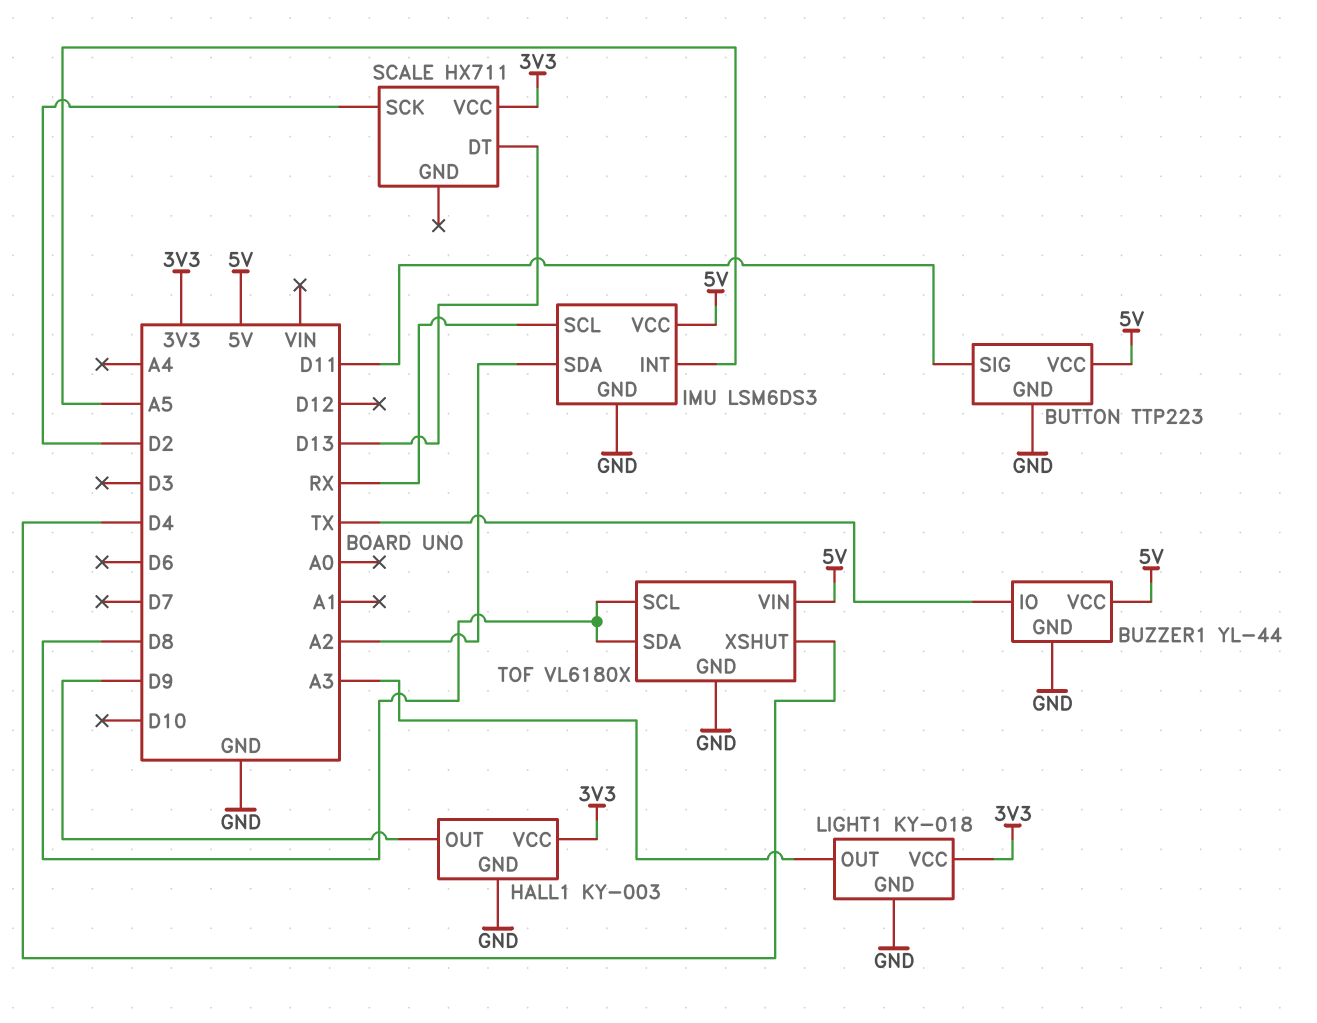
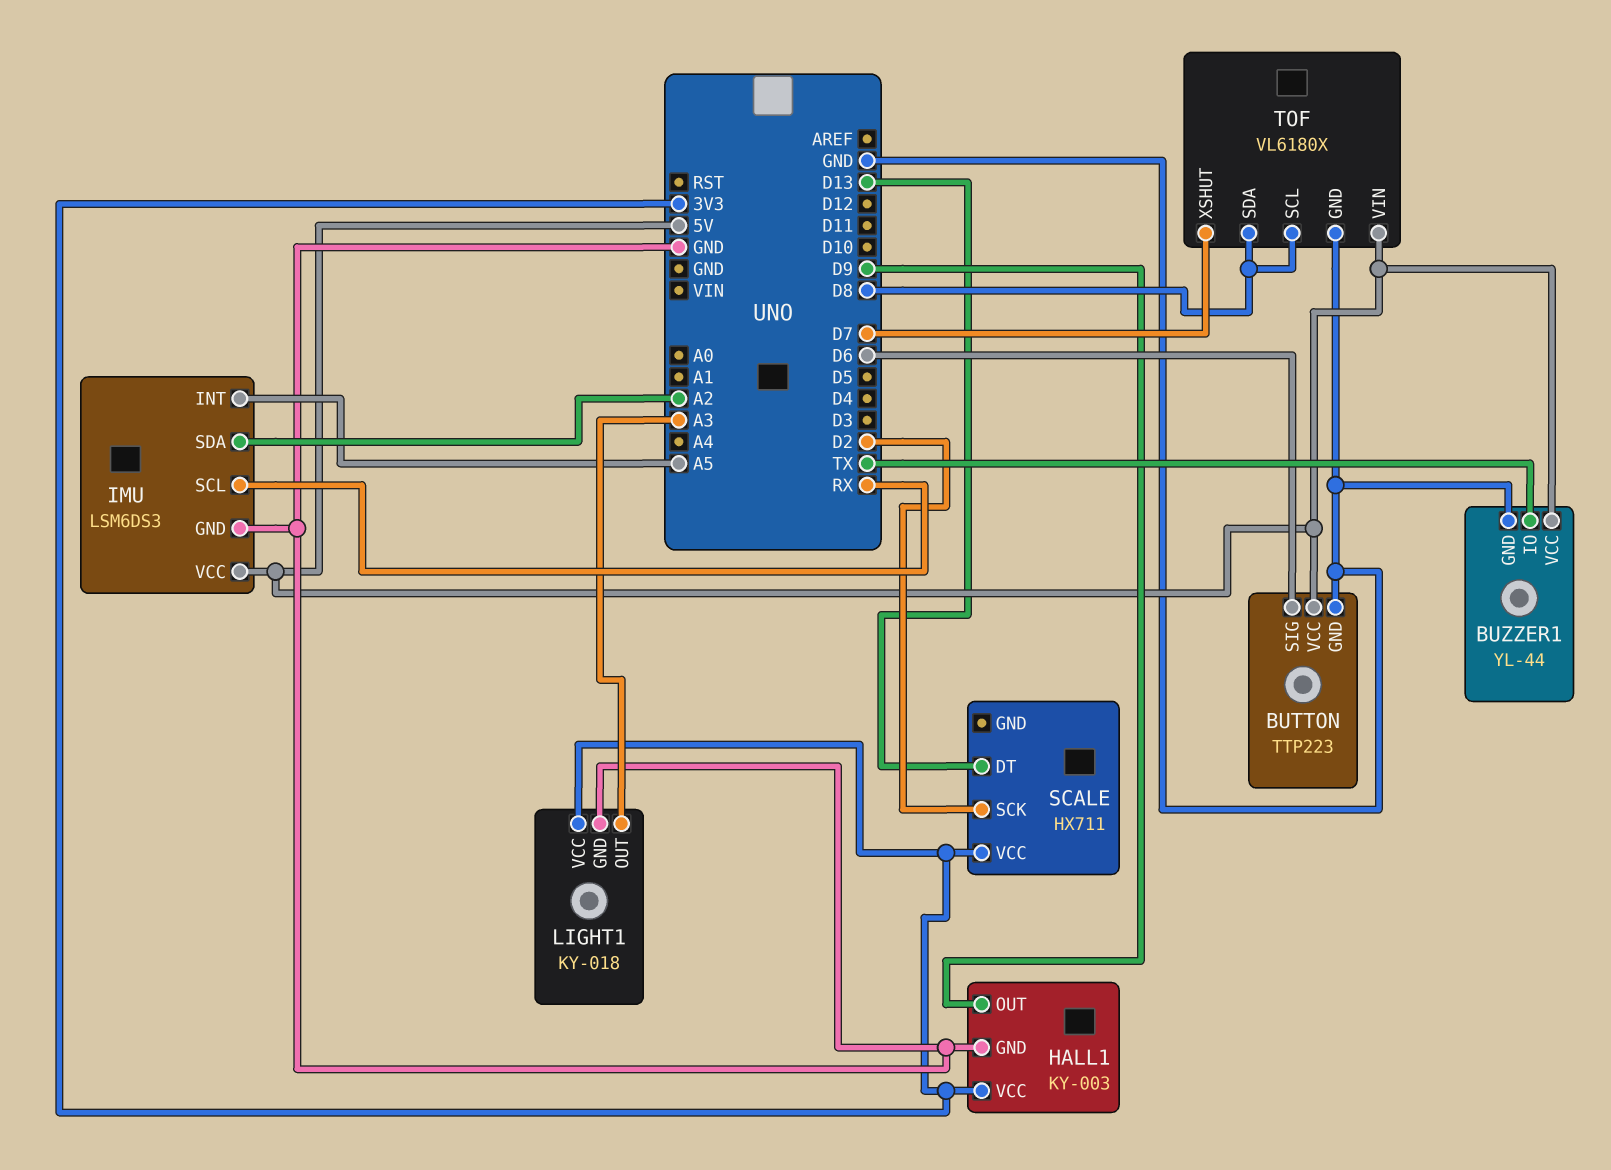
BUTTON pin SIG: D11 -> D6
TOF pin XSHUT: D4 -> D7

